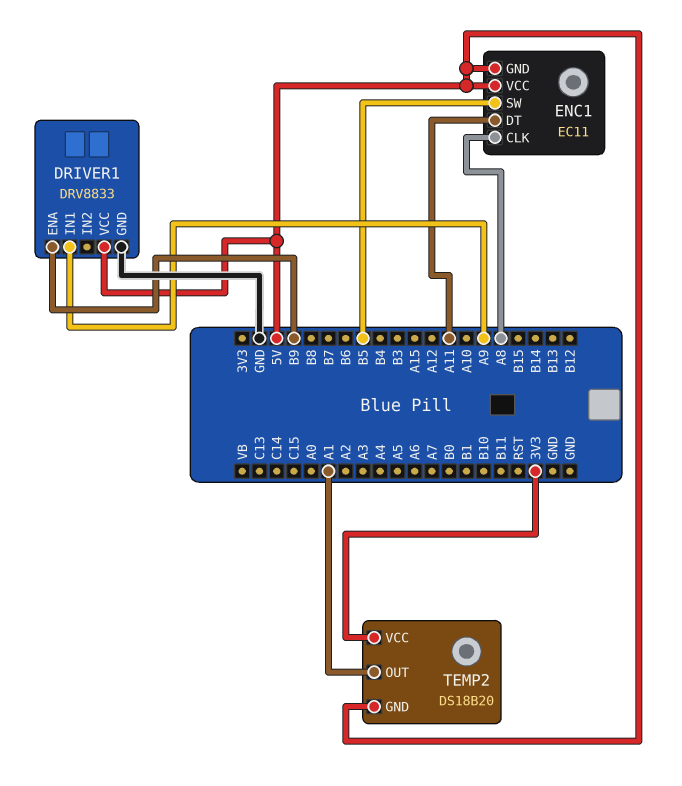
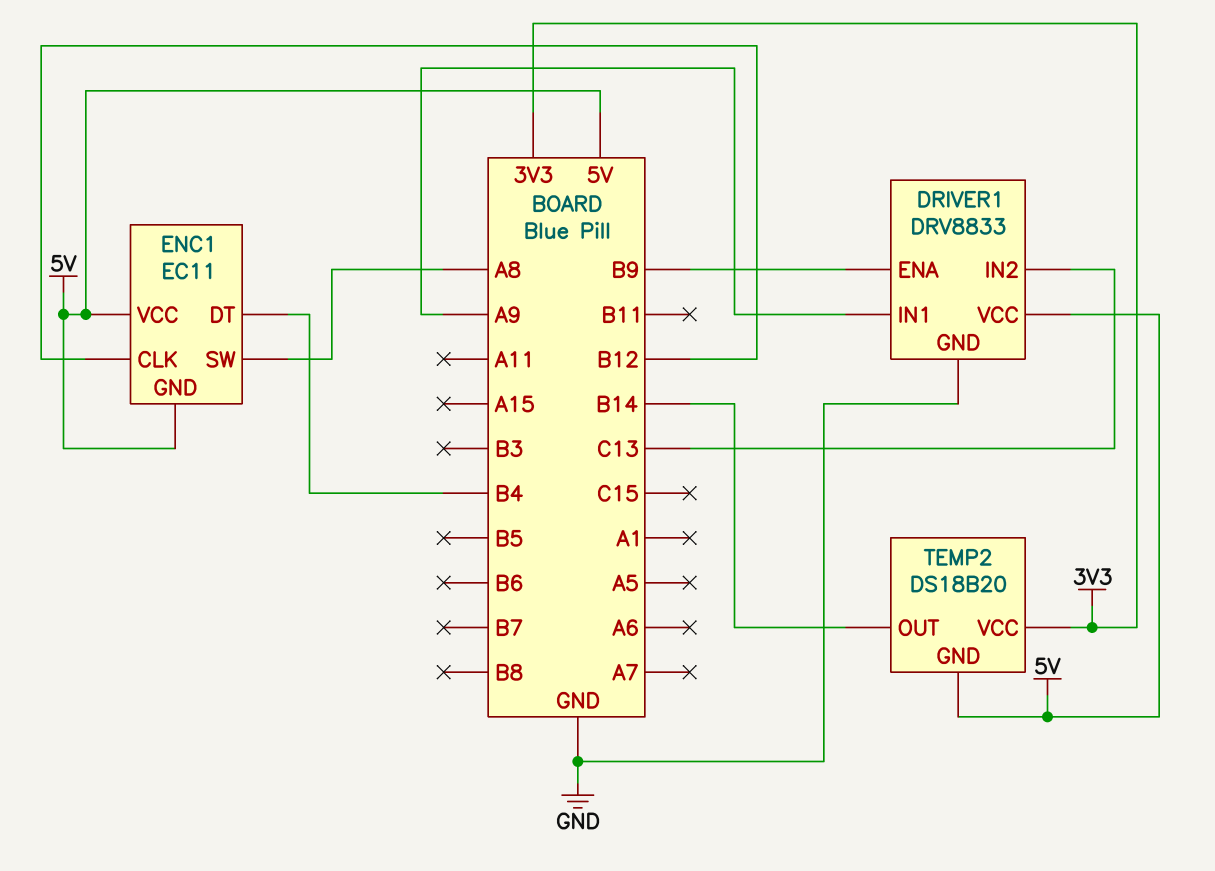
DRIVER1 pin IN2: none -> C13
ENC1 pin CLK: A8 -> B12
ENC1 pin DT: A11 -> B4
ENC1 pin SW: B5 -> A8
TEMP2 pin OUT: A1 -> B14

